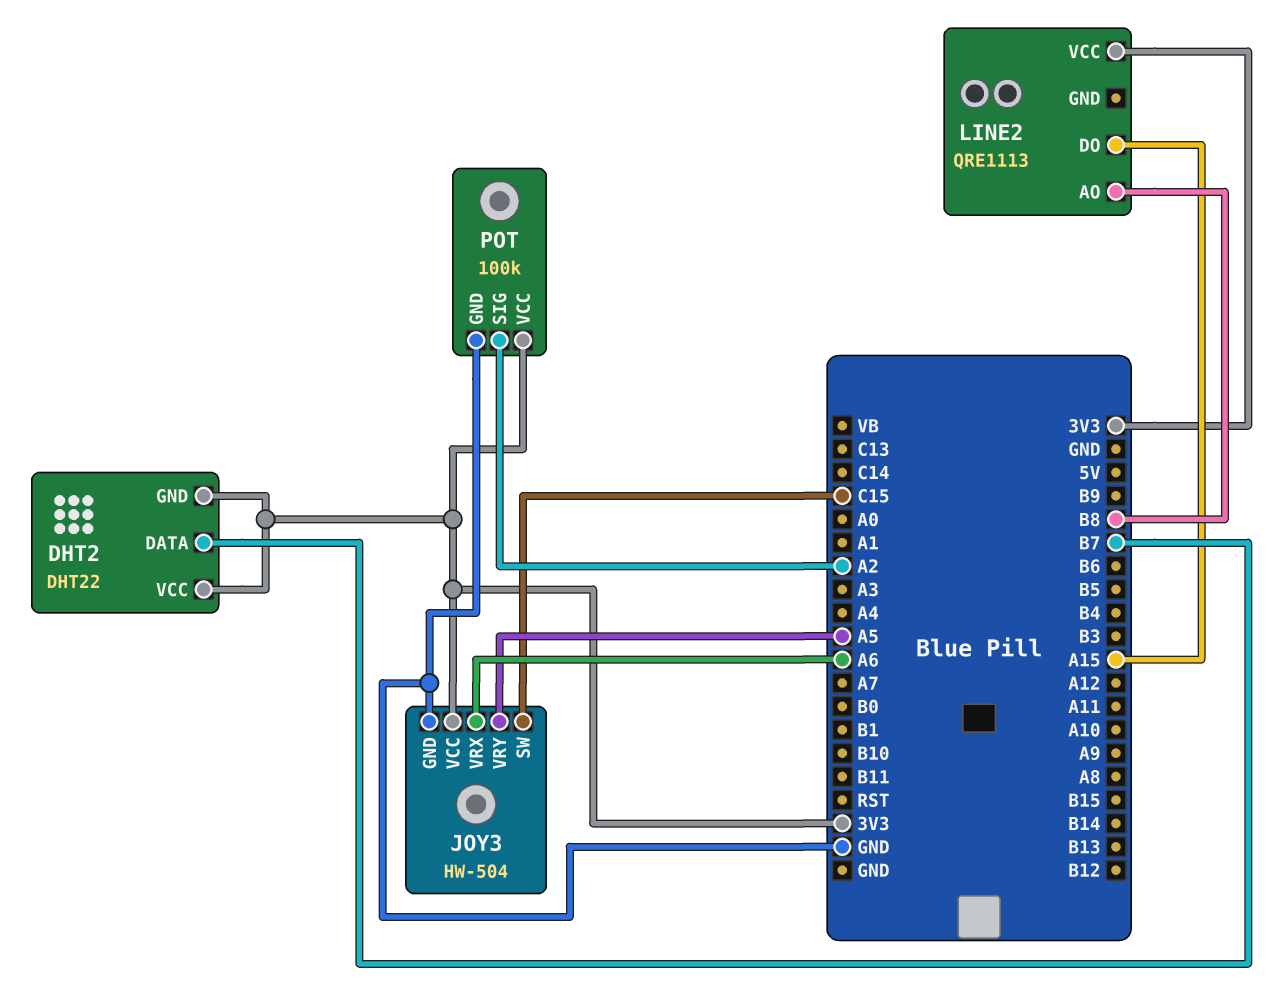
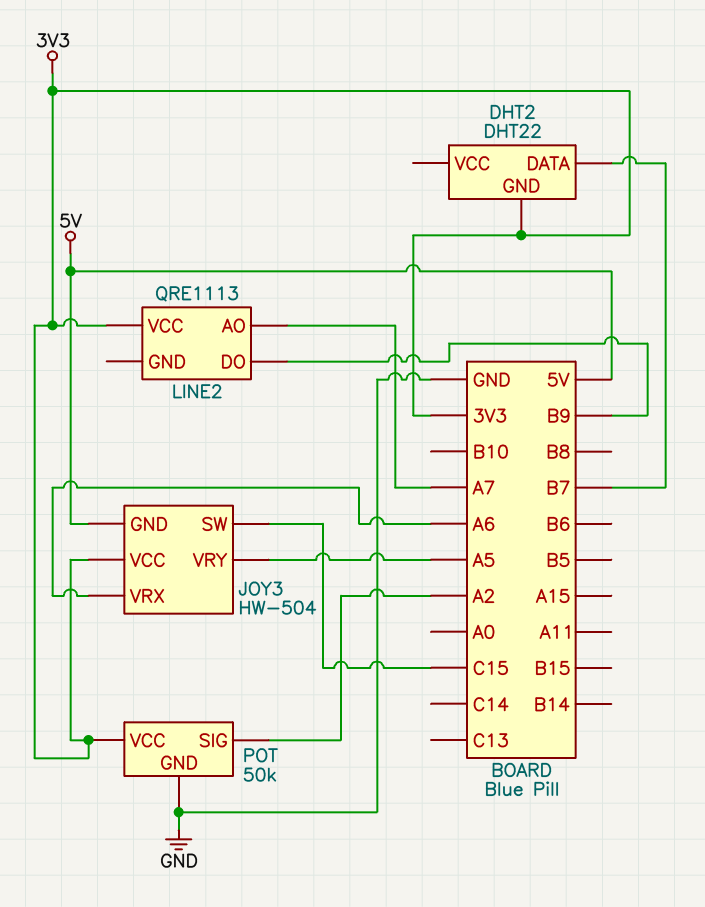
DHT2 pin VCC: 3V3 -> none
JOY3 pin GND: GND -> 5V
LINE2 pin AO: B8 -> A7
LINE2 pin DO: A15 -> B9
POT: 100k -> 50k

